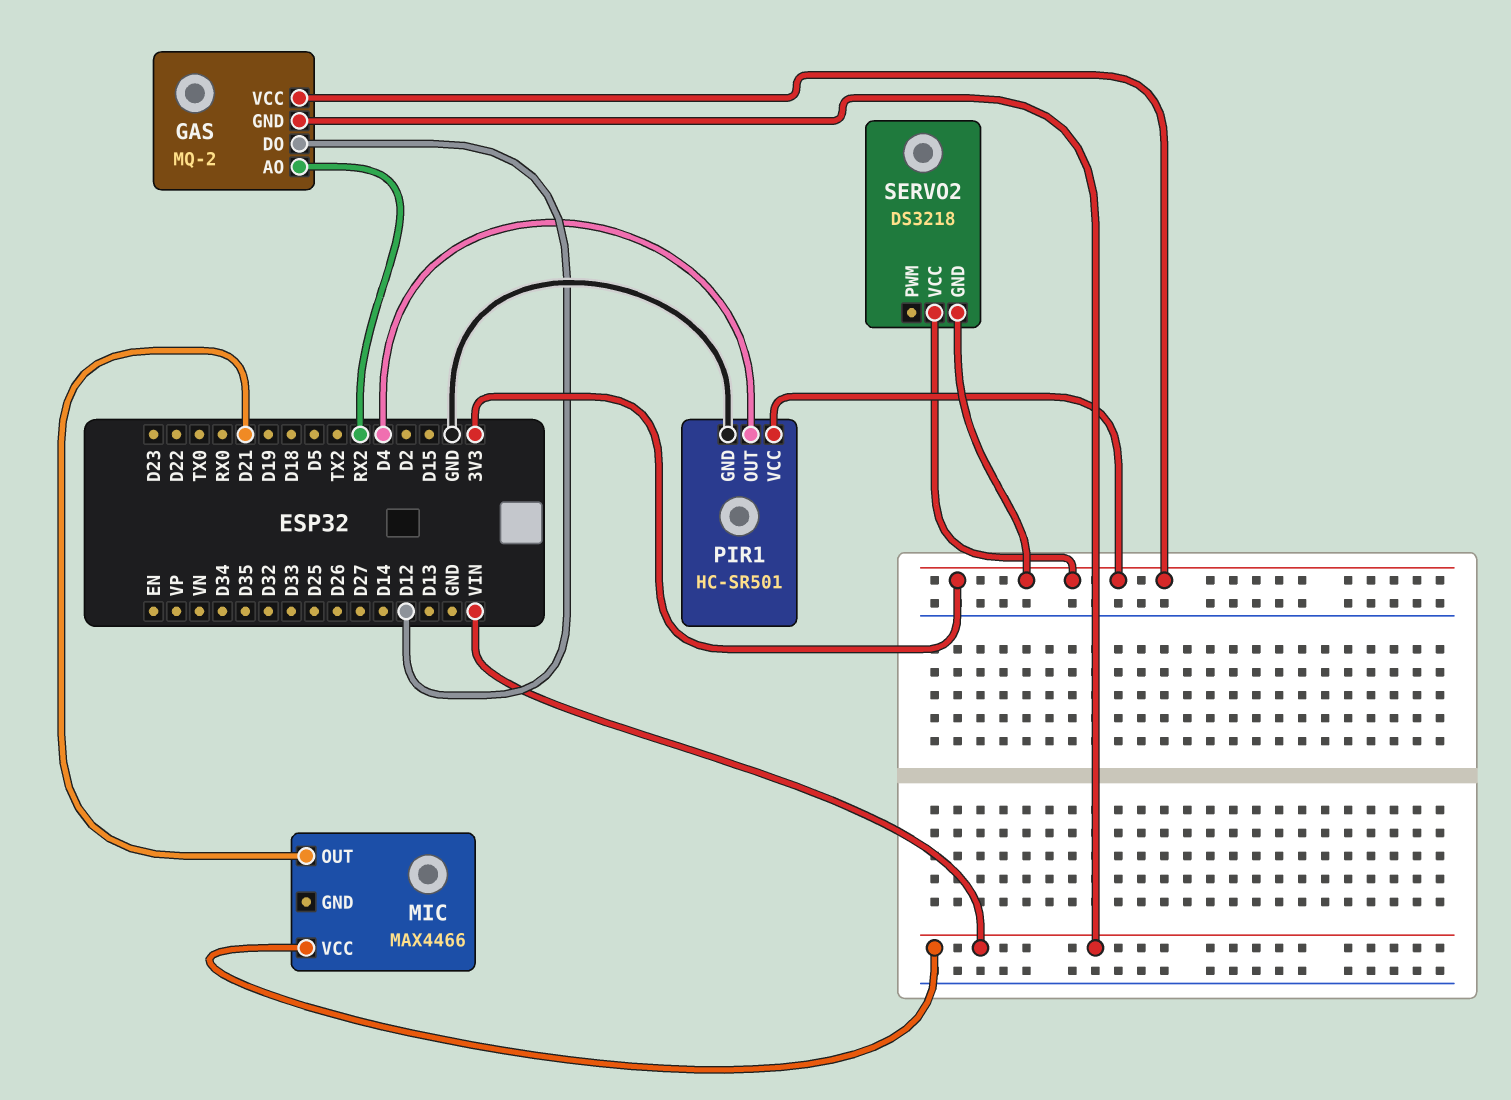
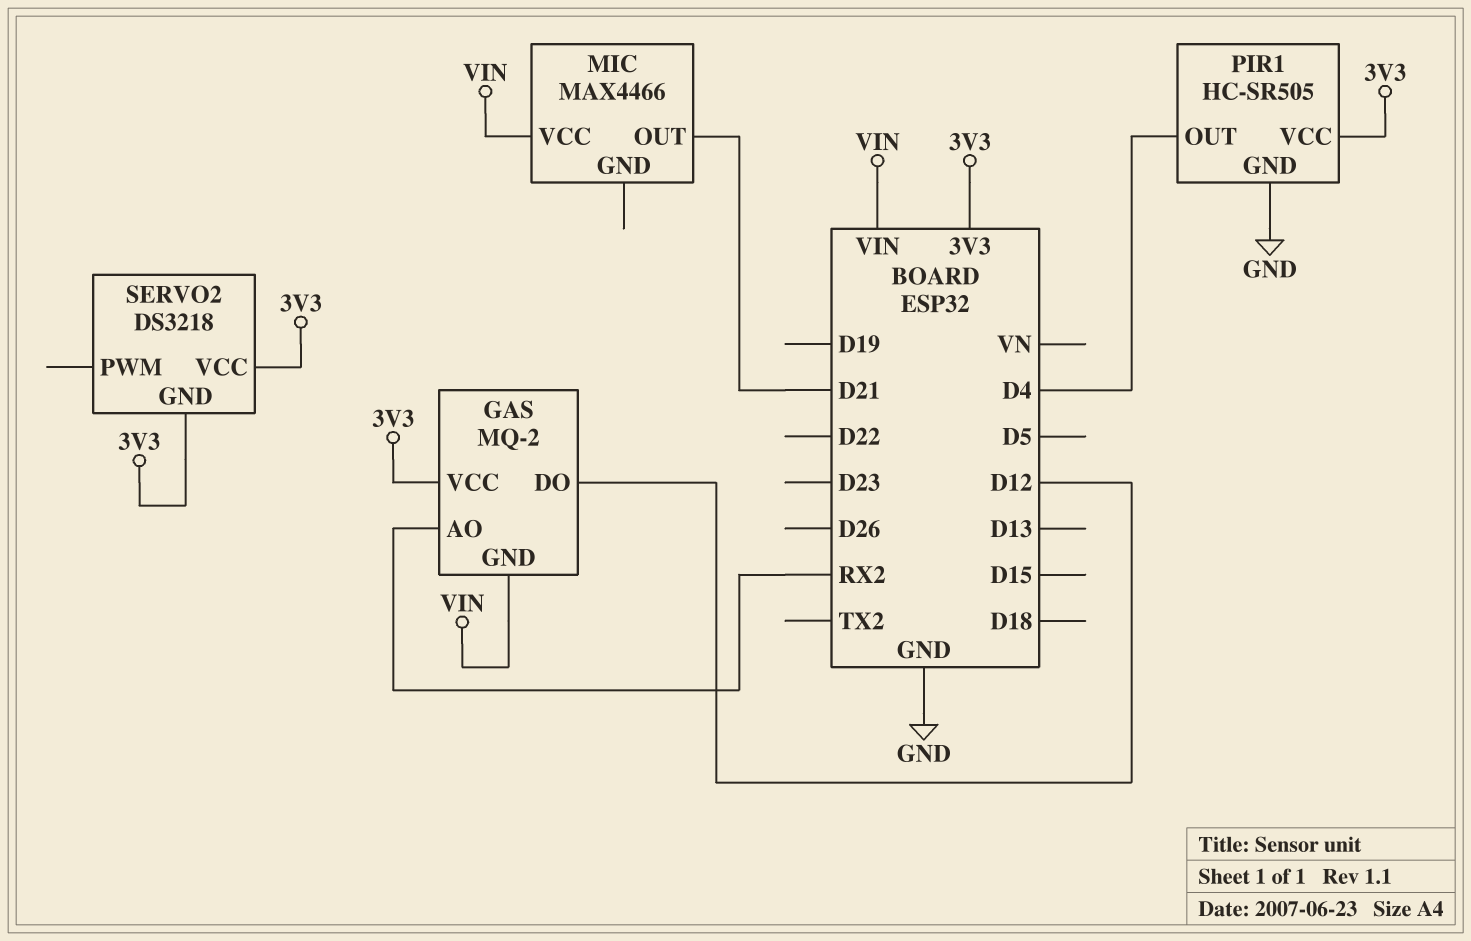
PIR1: HC-SR501 -> HC-SR505

